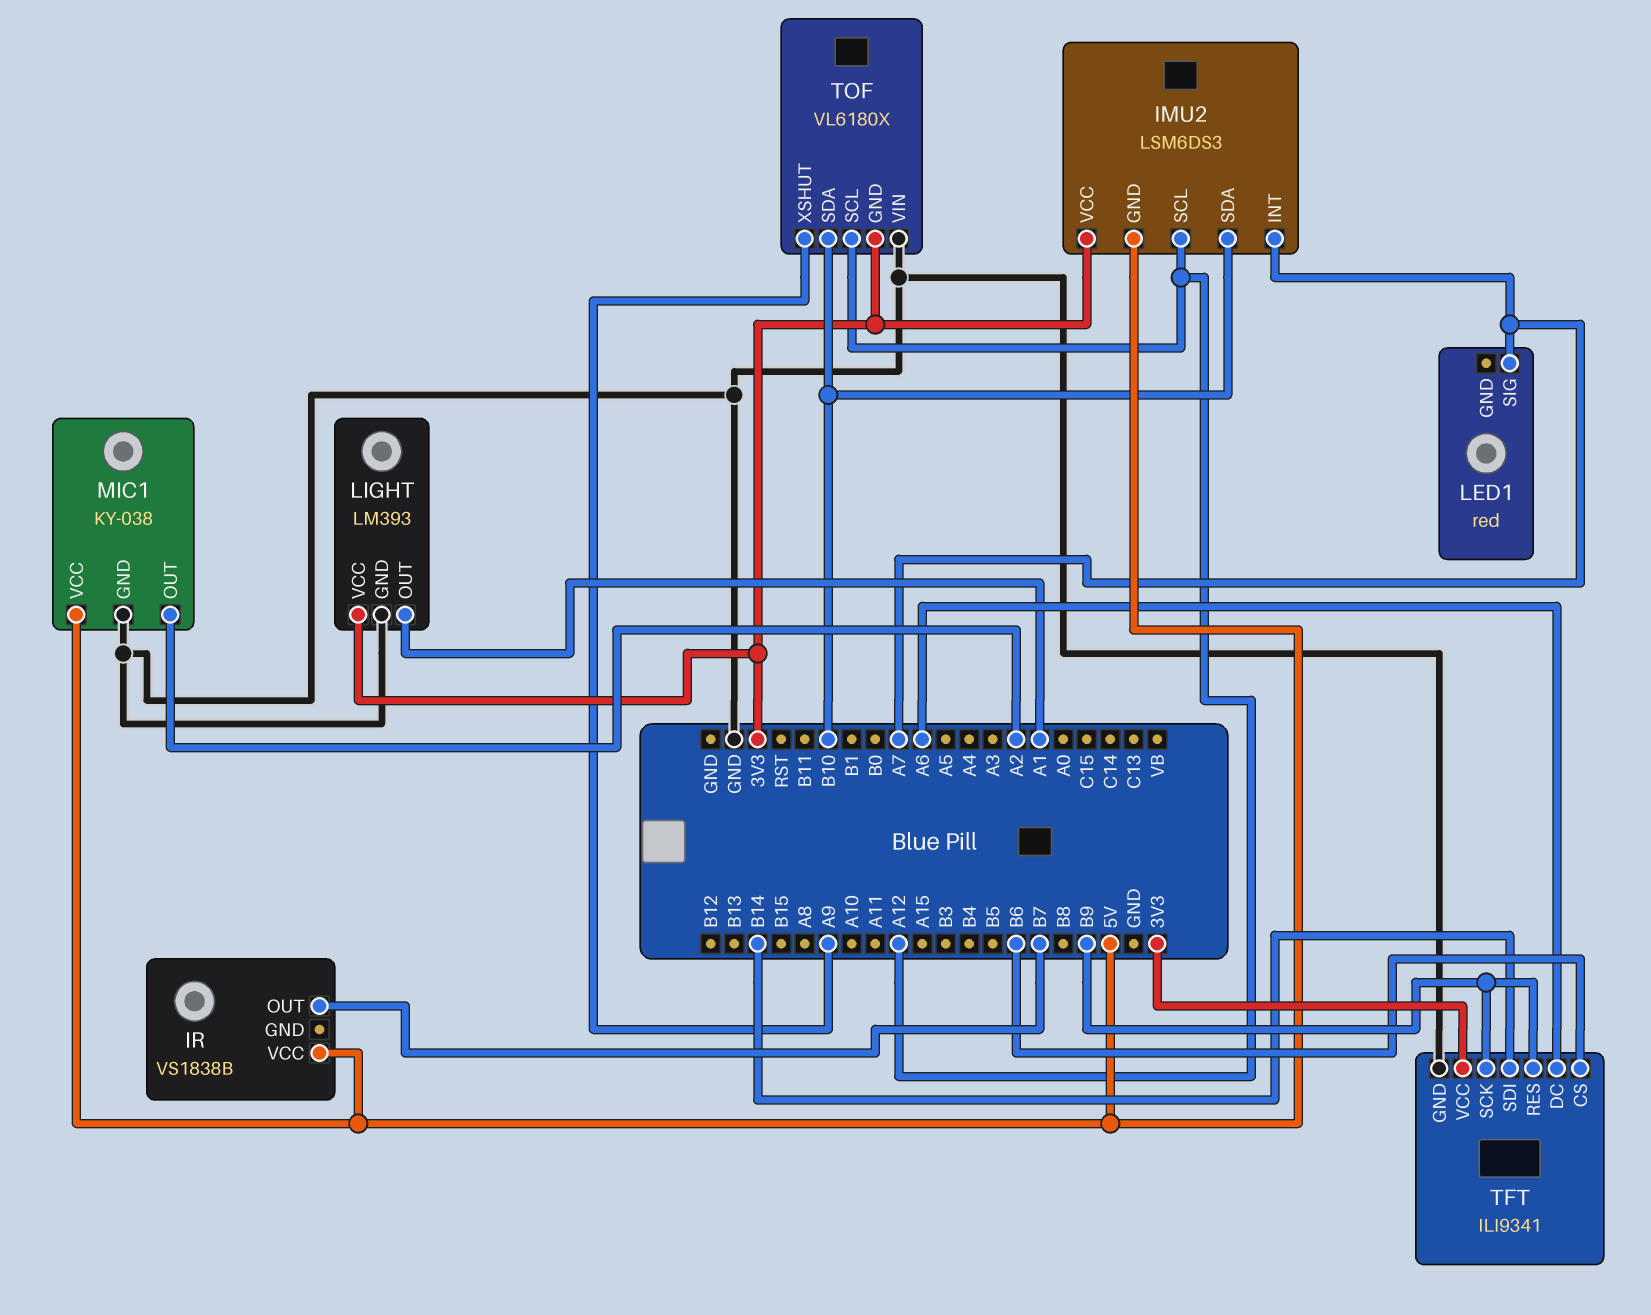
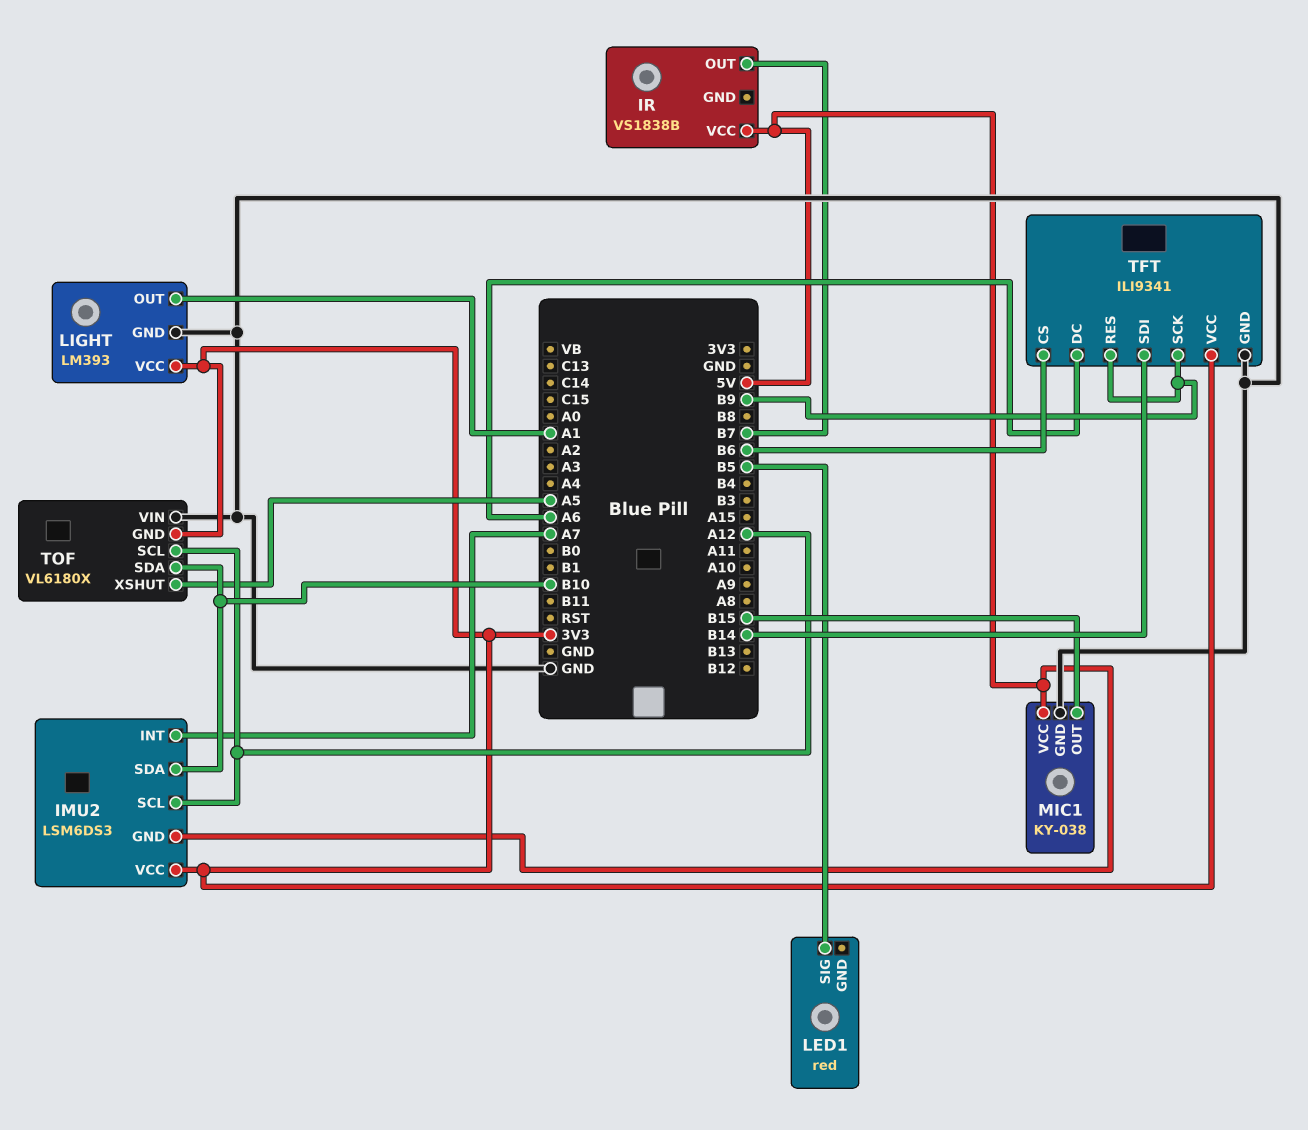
LED1 pin SIG: A7 -> B5
MIC1 pin OUT: A2 -> B15
TOF pin XSHUT: A9 -> A5

